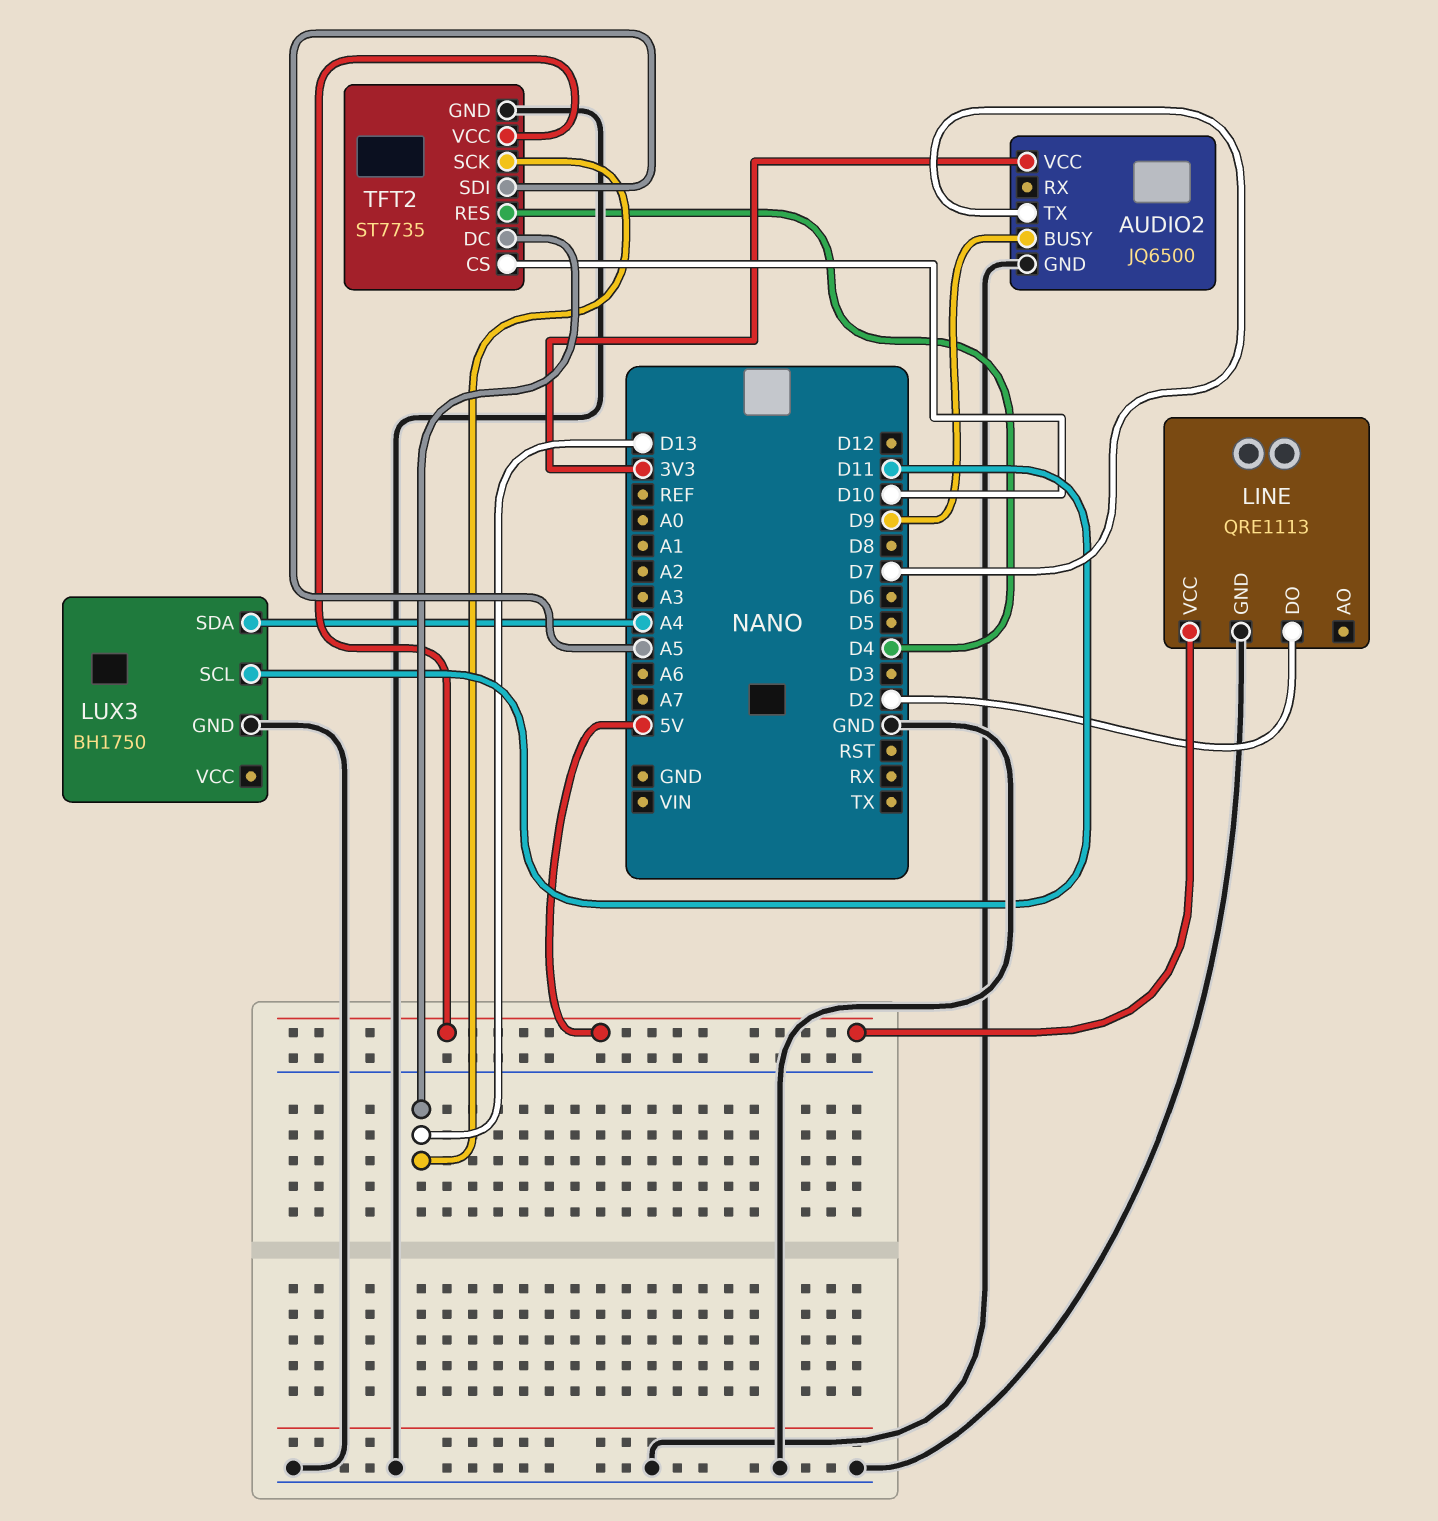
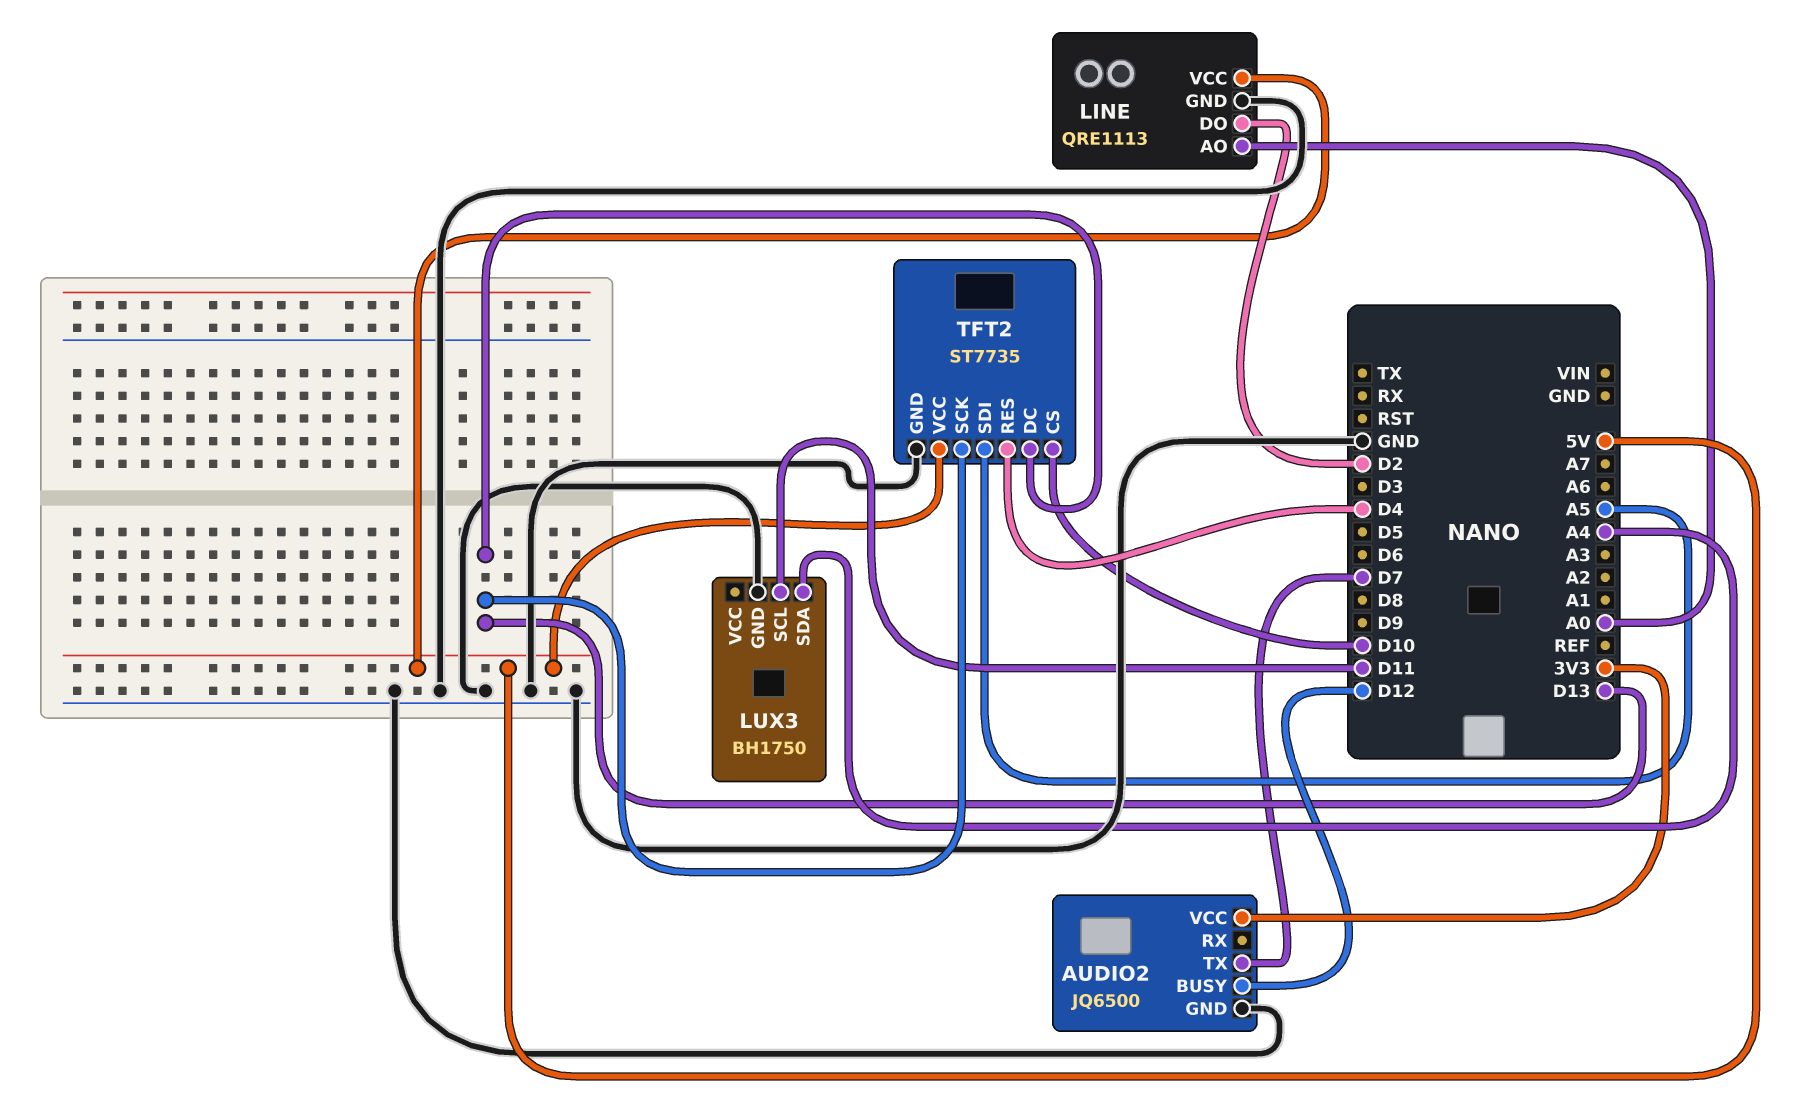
AUDIO2 pin BUSY: D9 -> D12
LINE pin AO: none -> A0

